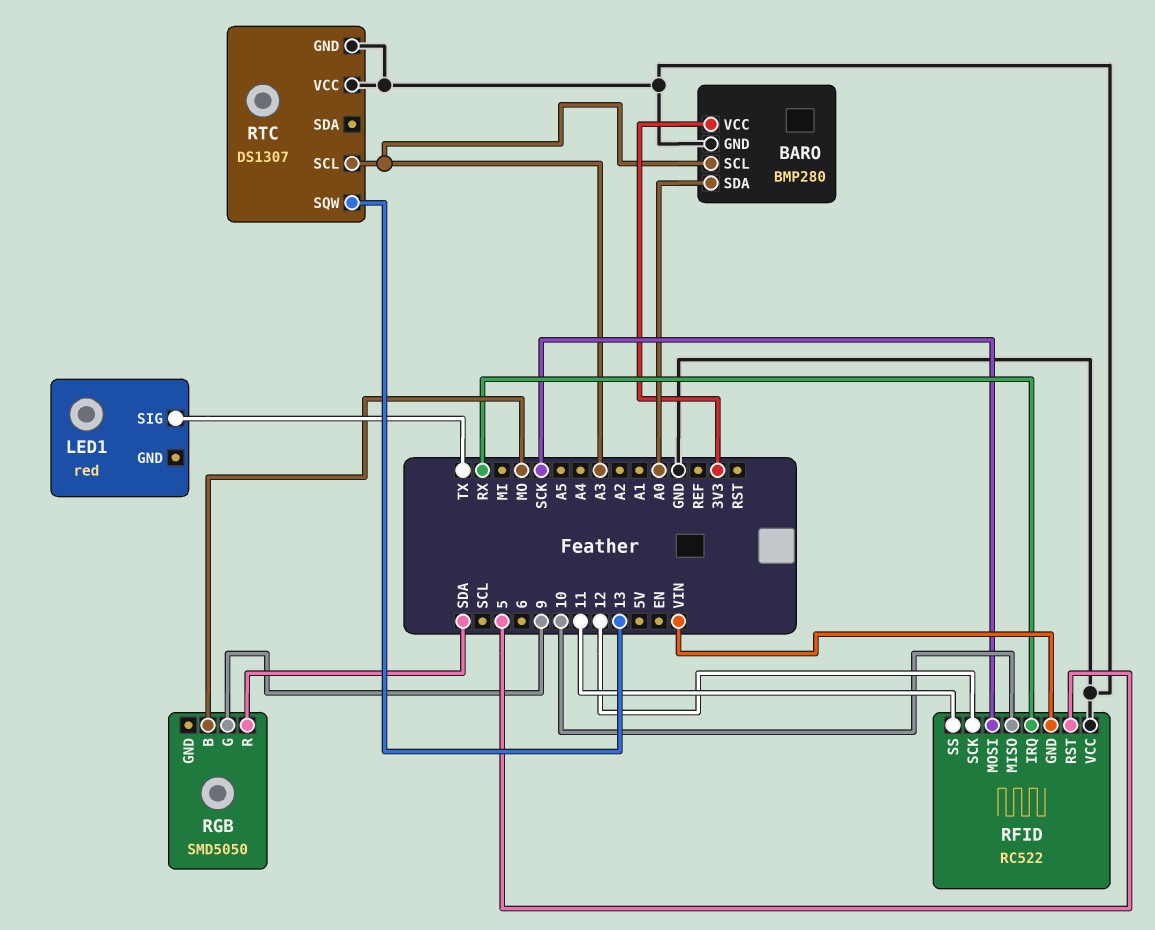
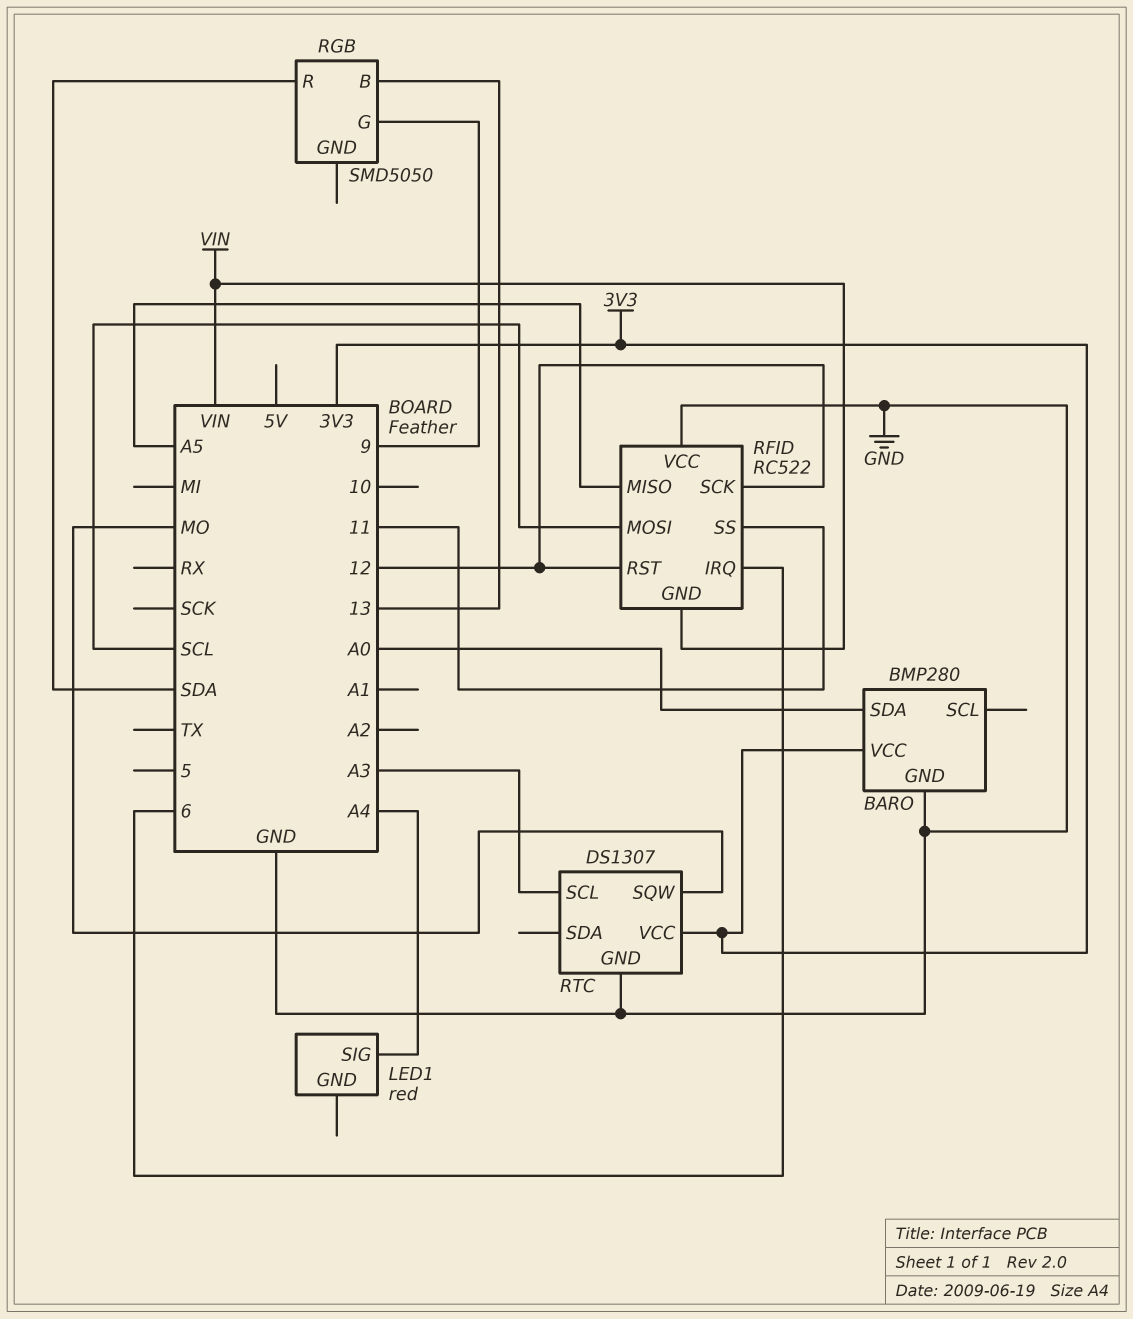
BARO pin SCL: A3 -> none
LED1 pin SIG: TX -> A4
RFID pin IRQ: RX -> 6
RFID pin MISO: 10 -> A5
RFID pin MOSI: SCK -> SCL
RFID pin RST: 5 -> 12
RGB pin B: MO -> 13
RTC pin SQW: 13 -> MO
RTC pin VCC: GND -> 3V3

